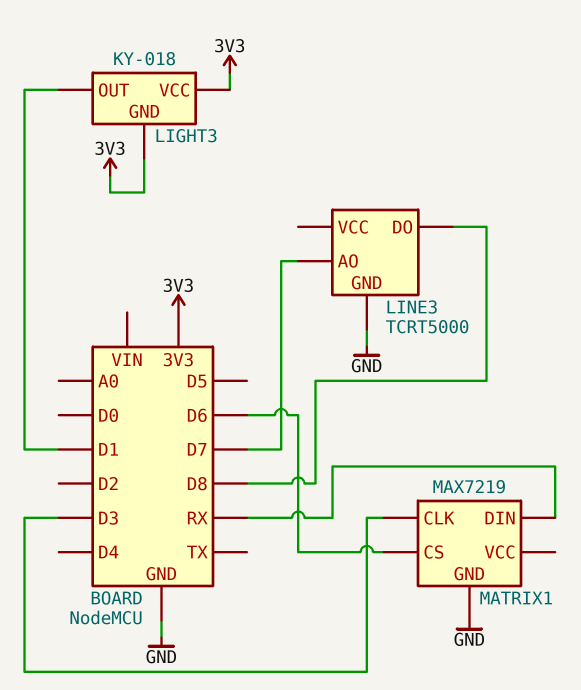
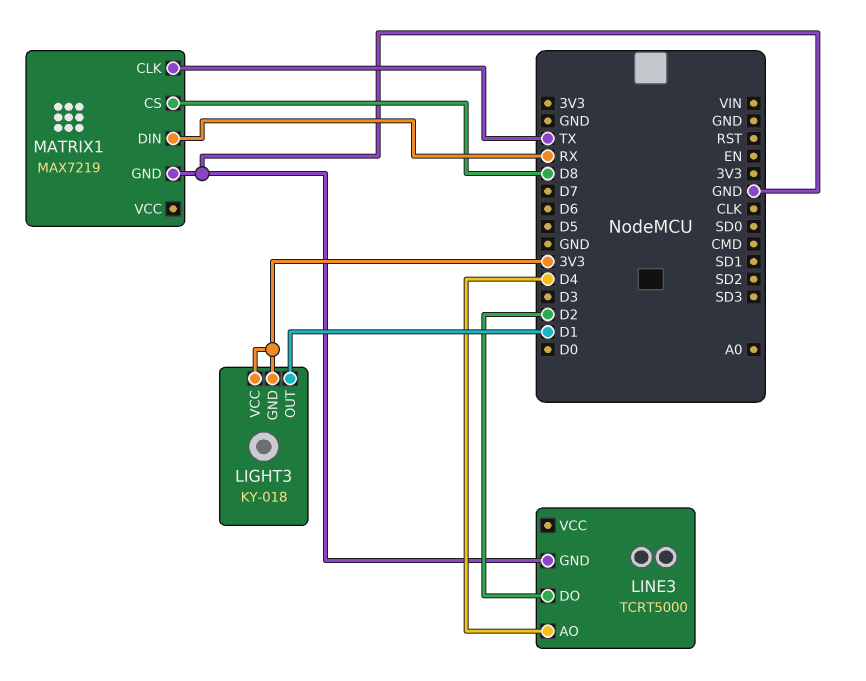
LINE3 pin AO: D7 -> D4
LINE3 pin DO: D8 -> D2
MATRIX1 pin CLK: D3 -> TX
MATRIX1 pin CS: D6 -> D8

